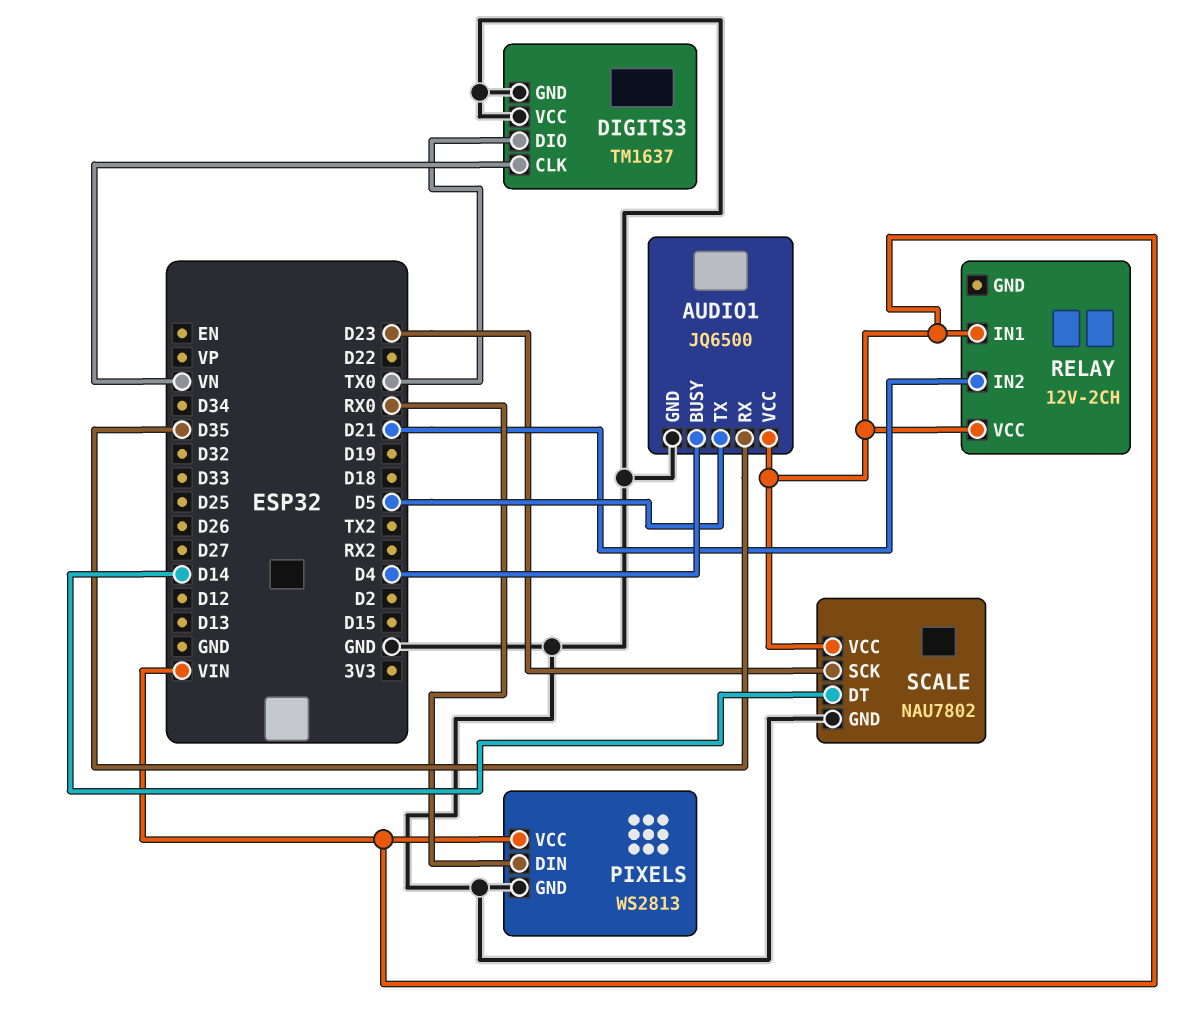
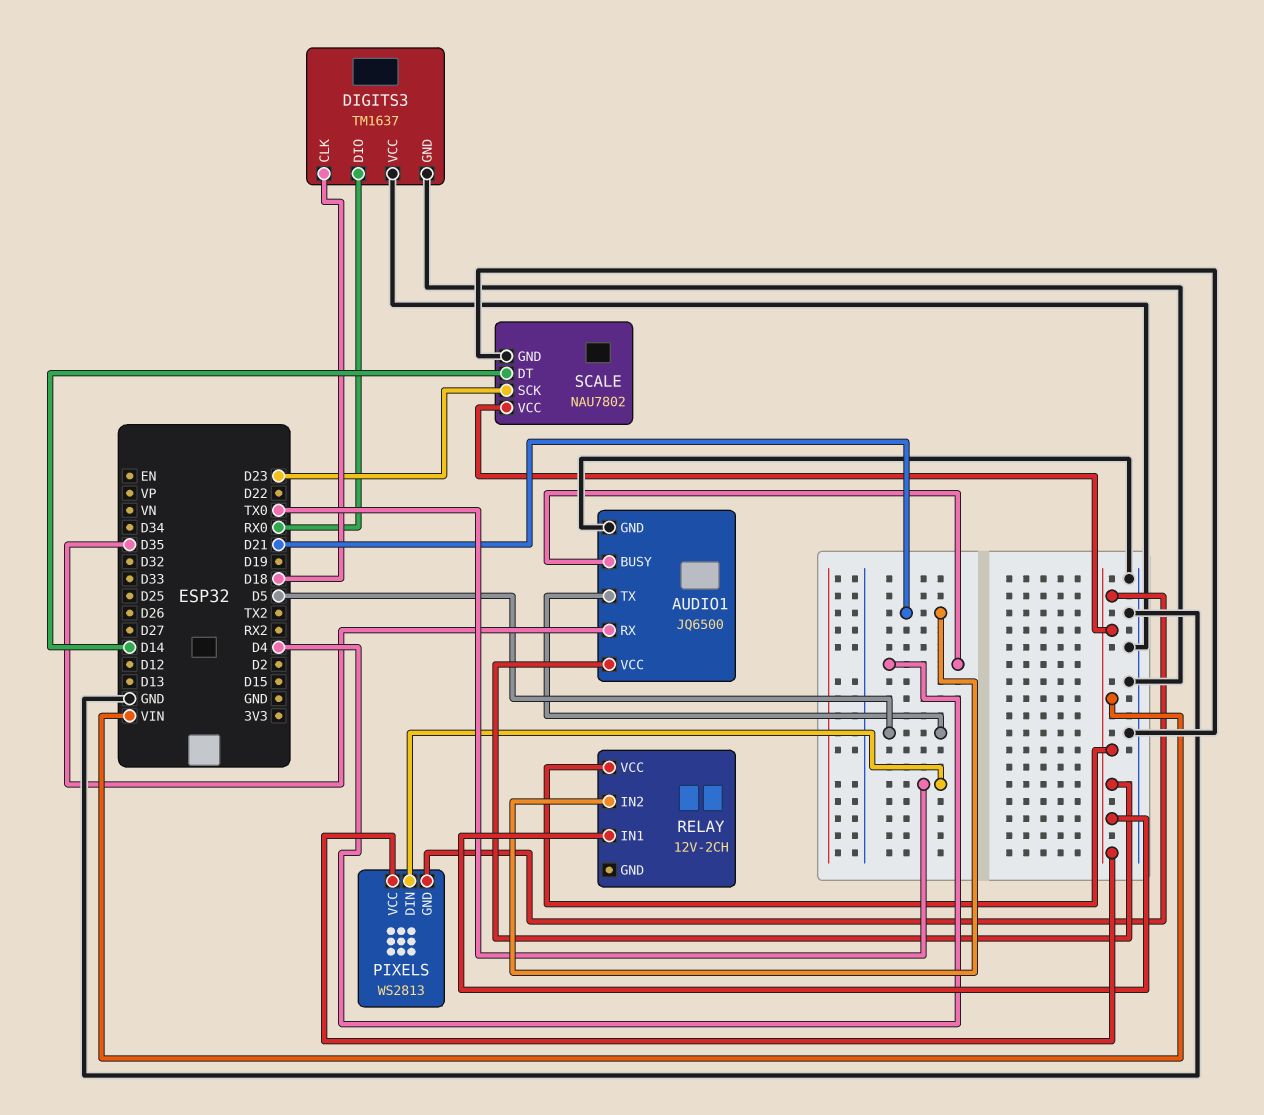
DIGITS3 pin CLK: VN -> D18
DIGITS3 pin DIO: TX0 -> RX0
PIXELS pin DIN: RX0 -> TX0
PIXELS pin GND: GND -> VIN

